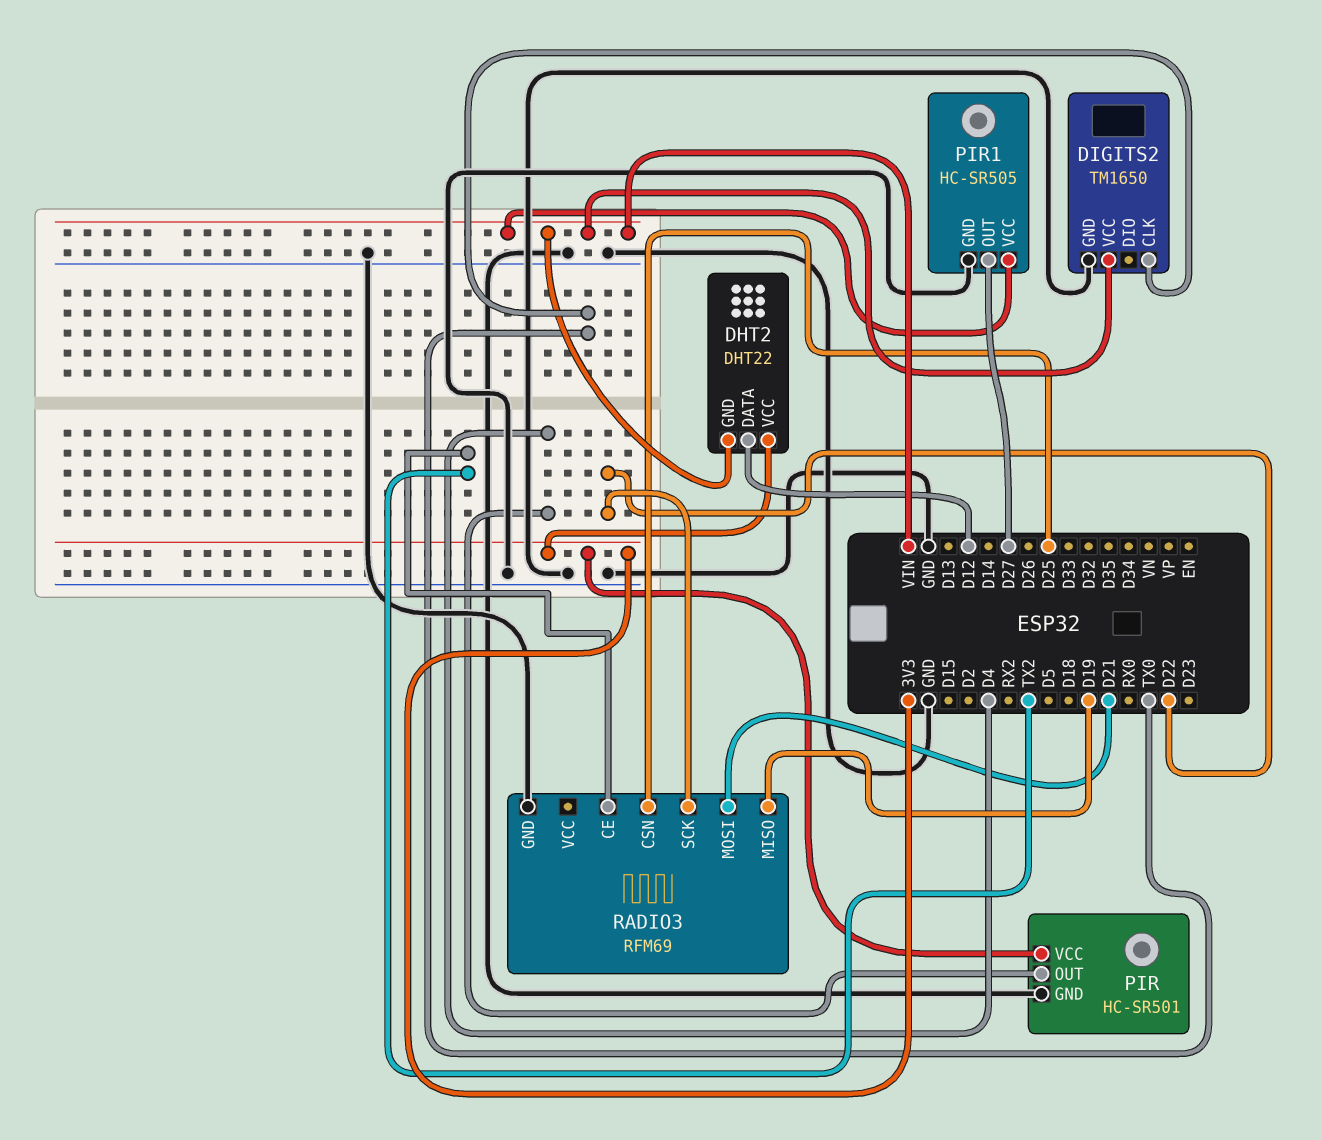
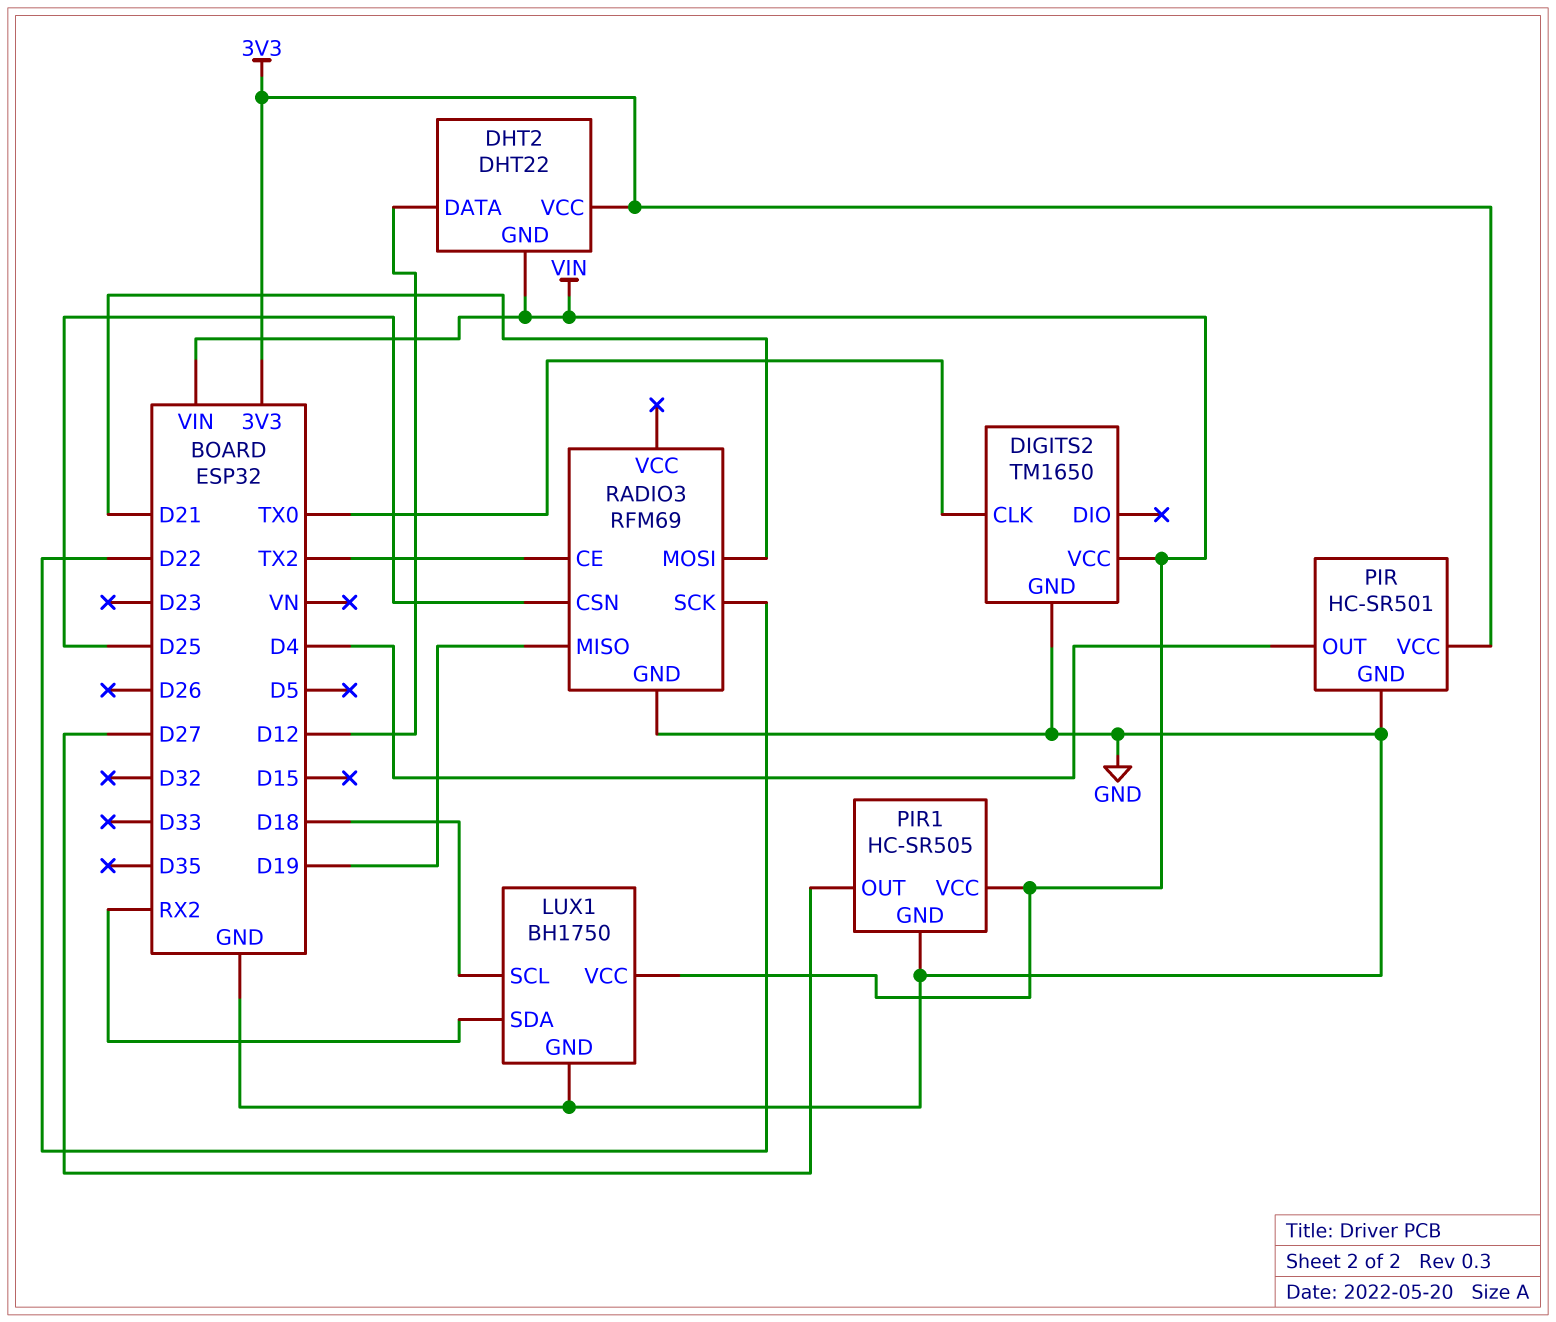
LUX1: none -> BH1750
LUX1 pin GND: none -> GND
LUX1 pin SCL: none -> D18
LUX1 pin SDA: none -> RX2
LUX1 pin VCC: none -> VIN

